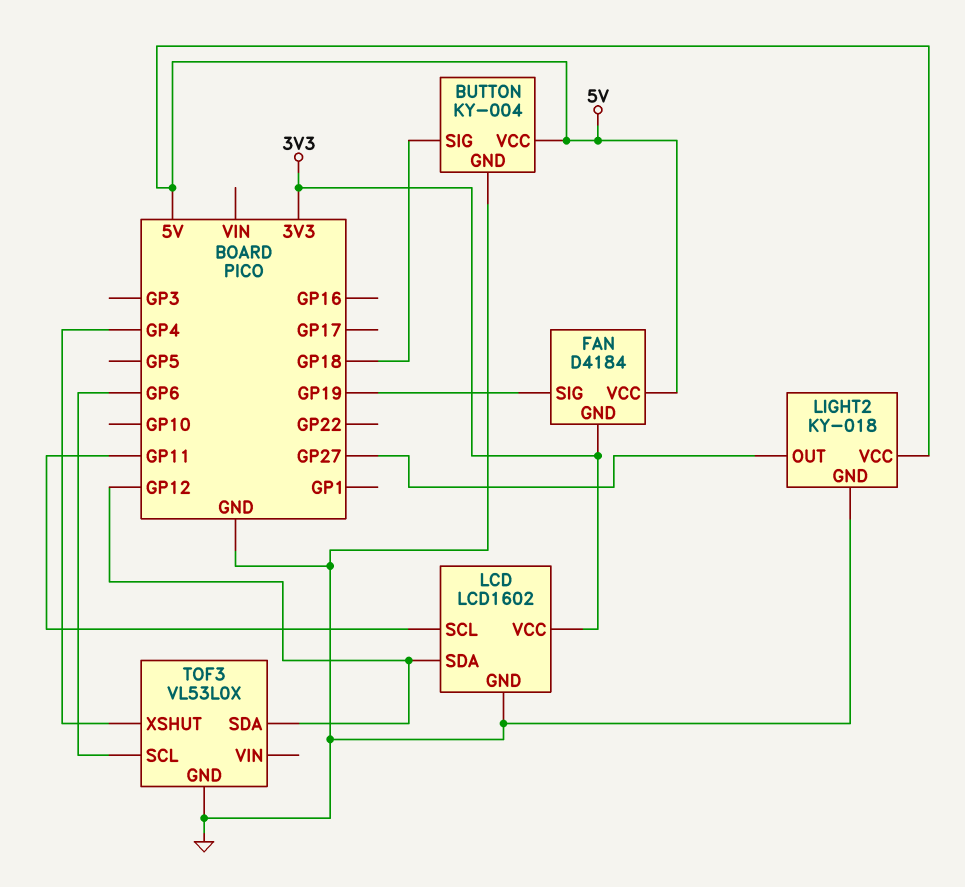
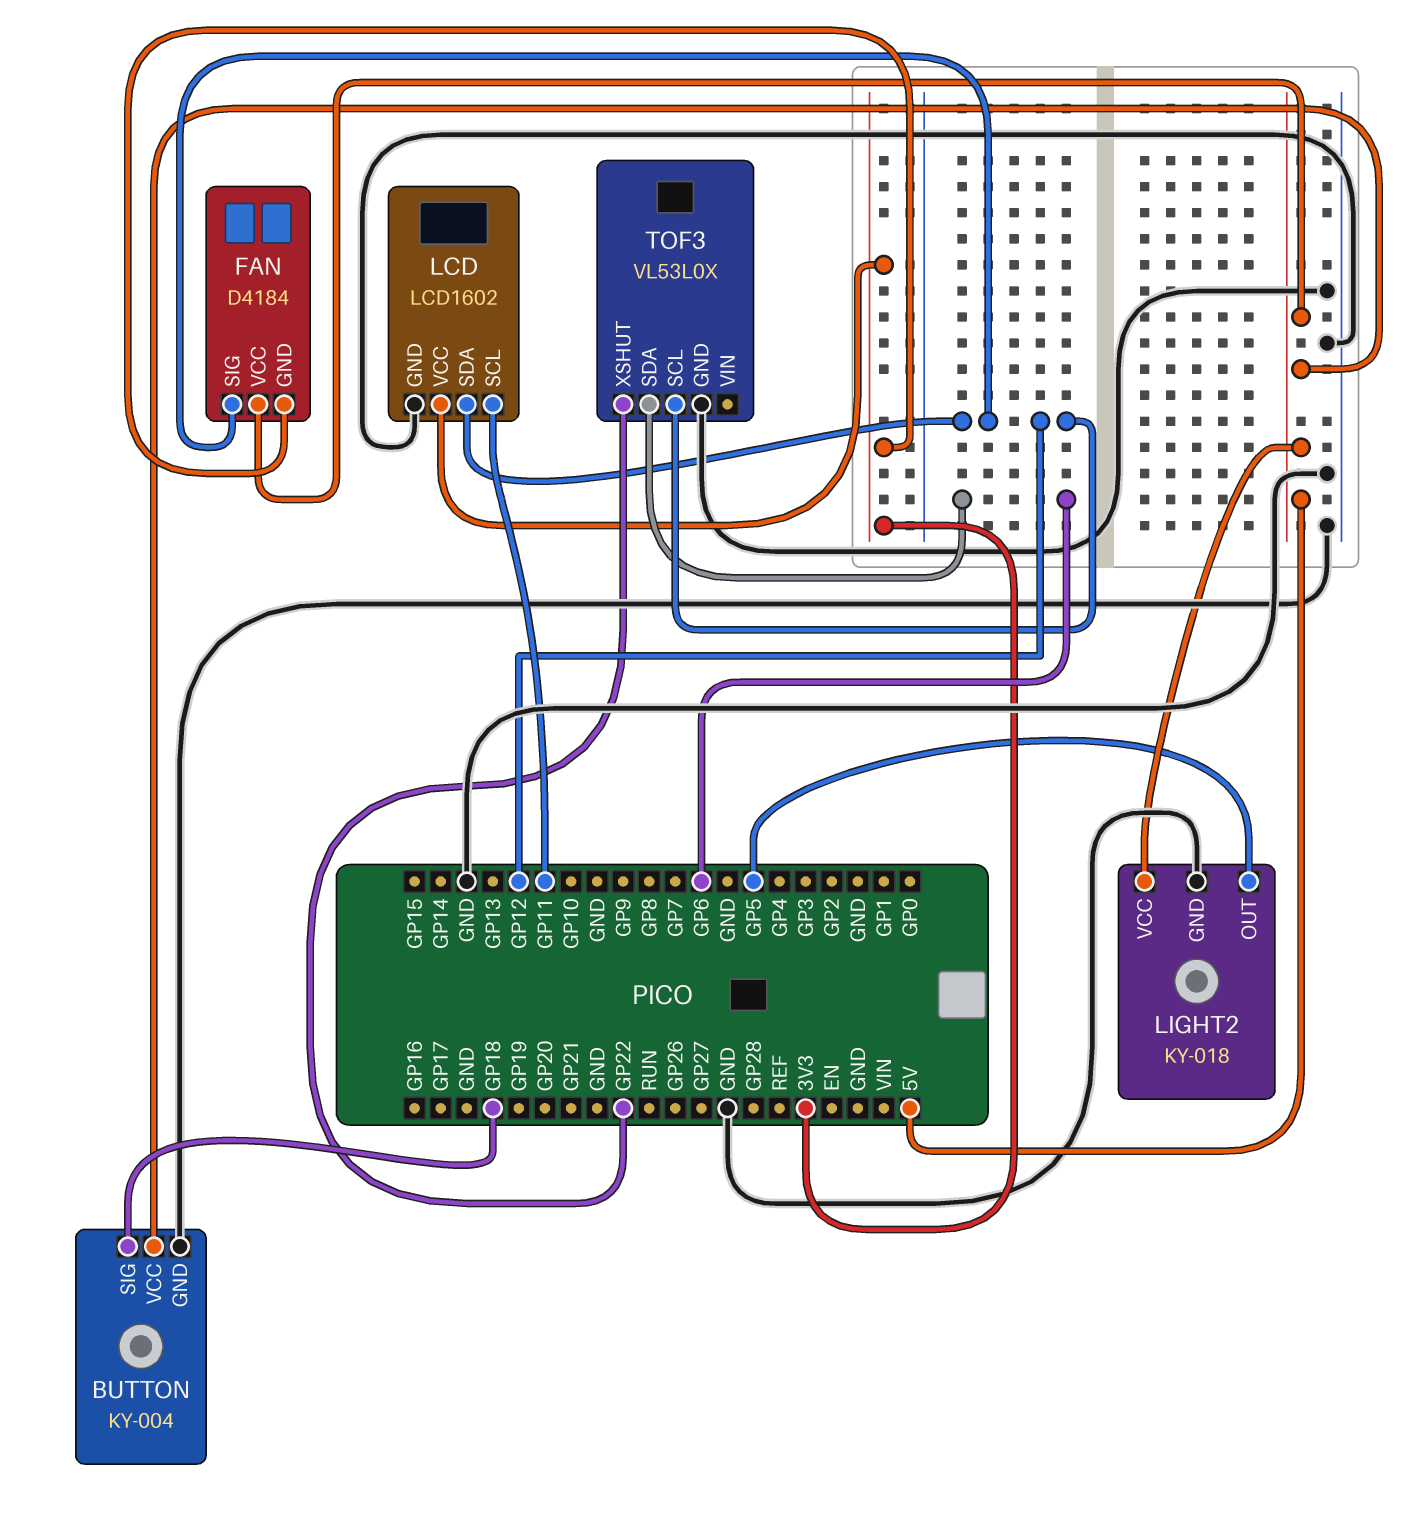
FAN pin SIG: GP19 -> GP12
LIGHT2 pin OUT: GP27 -> GP5
TOF3 pin SCL: GP6 -> GP12
TOF3 pin SDA: GP12 -> GP6
TOF3 pin XSHUT: GP4 -> GP22

